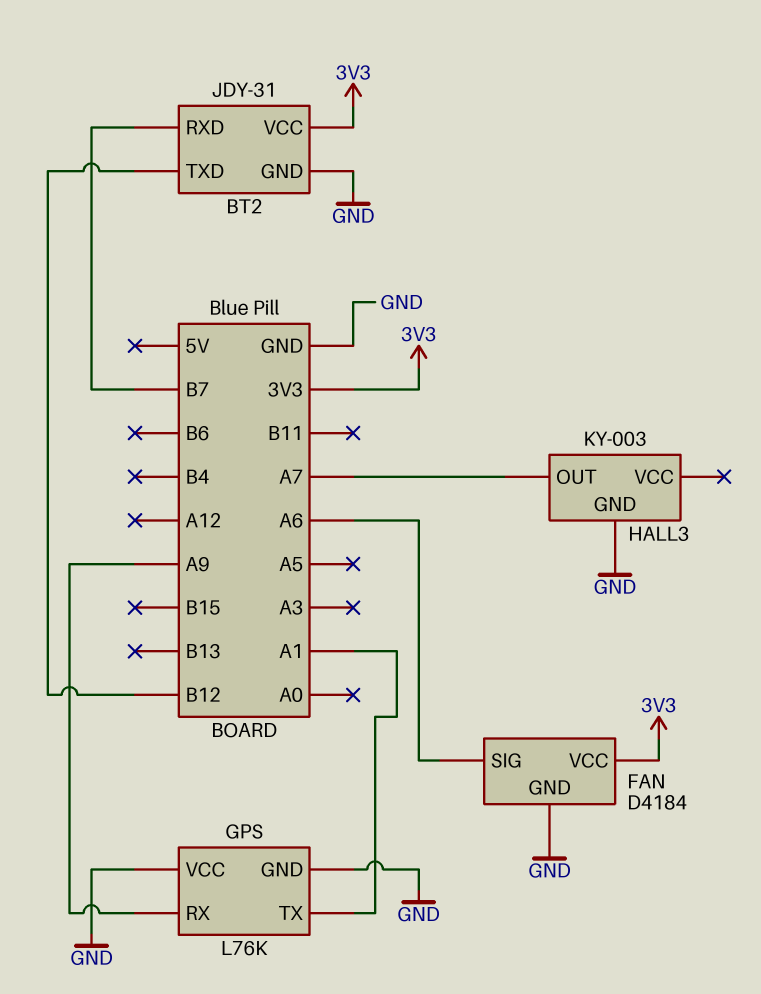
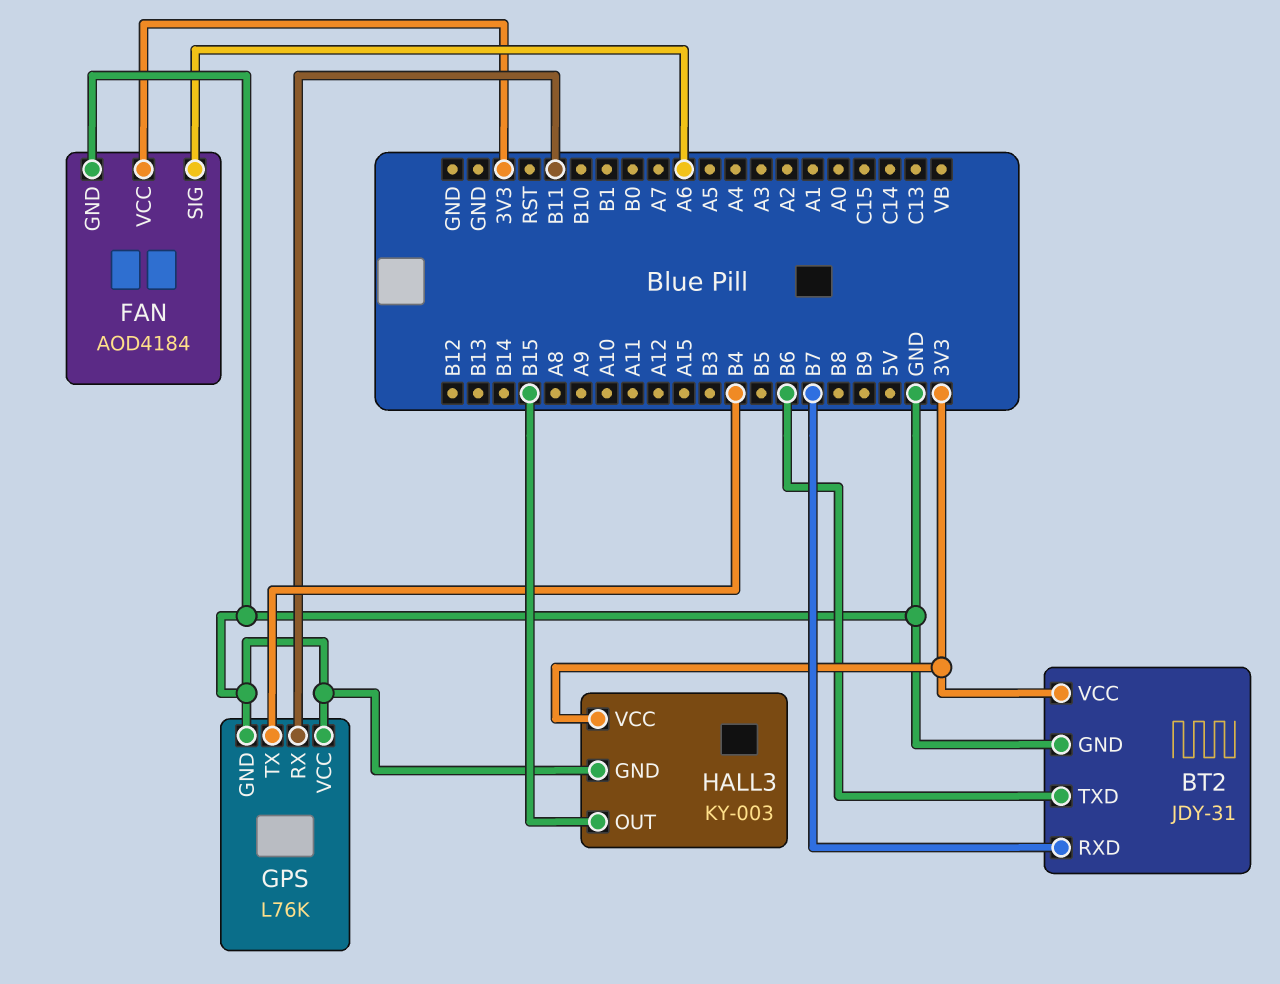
BT2 pin TXD: B12 -> B6
FAN: D4184 -> AOD4184
GPS pin RX: A9 -> B11
GPS pin TX: A1 -> B4
HALL3 pin OUT: A7 -> B15
HALL3 pin VCC: none -> 3V3

